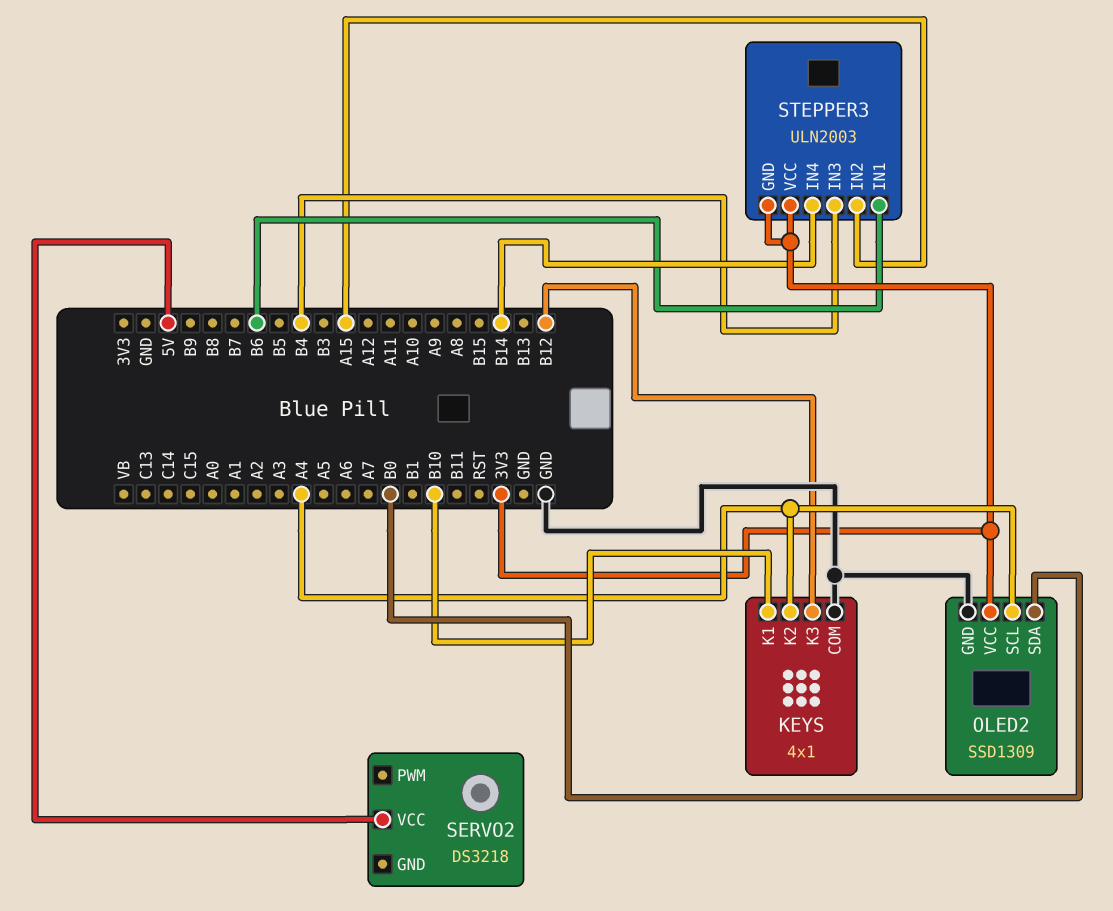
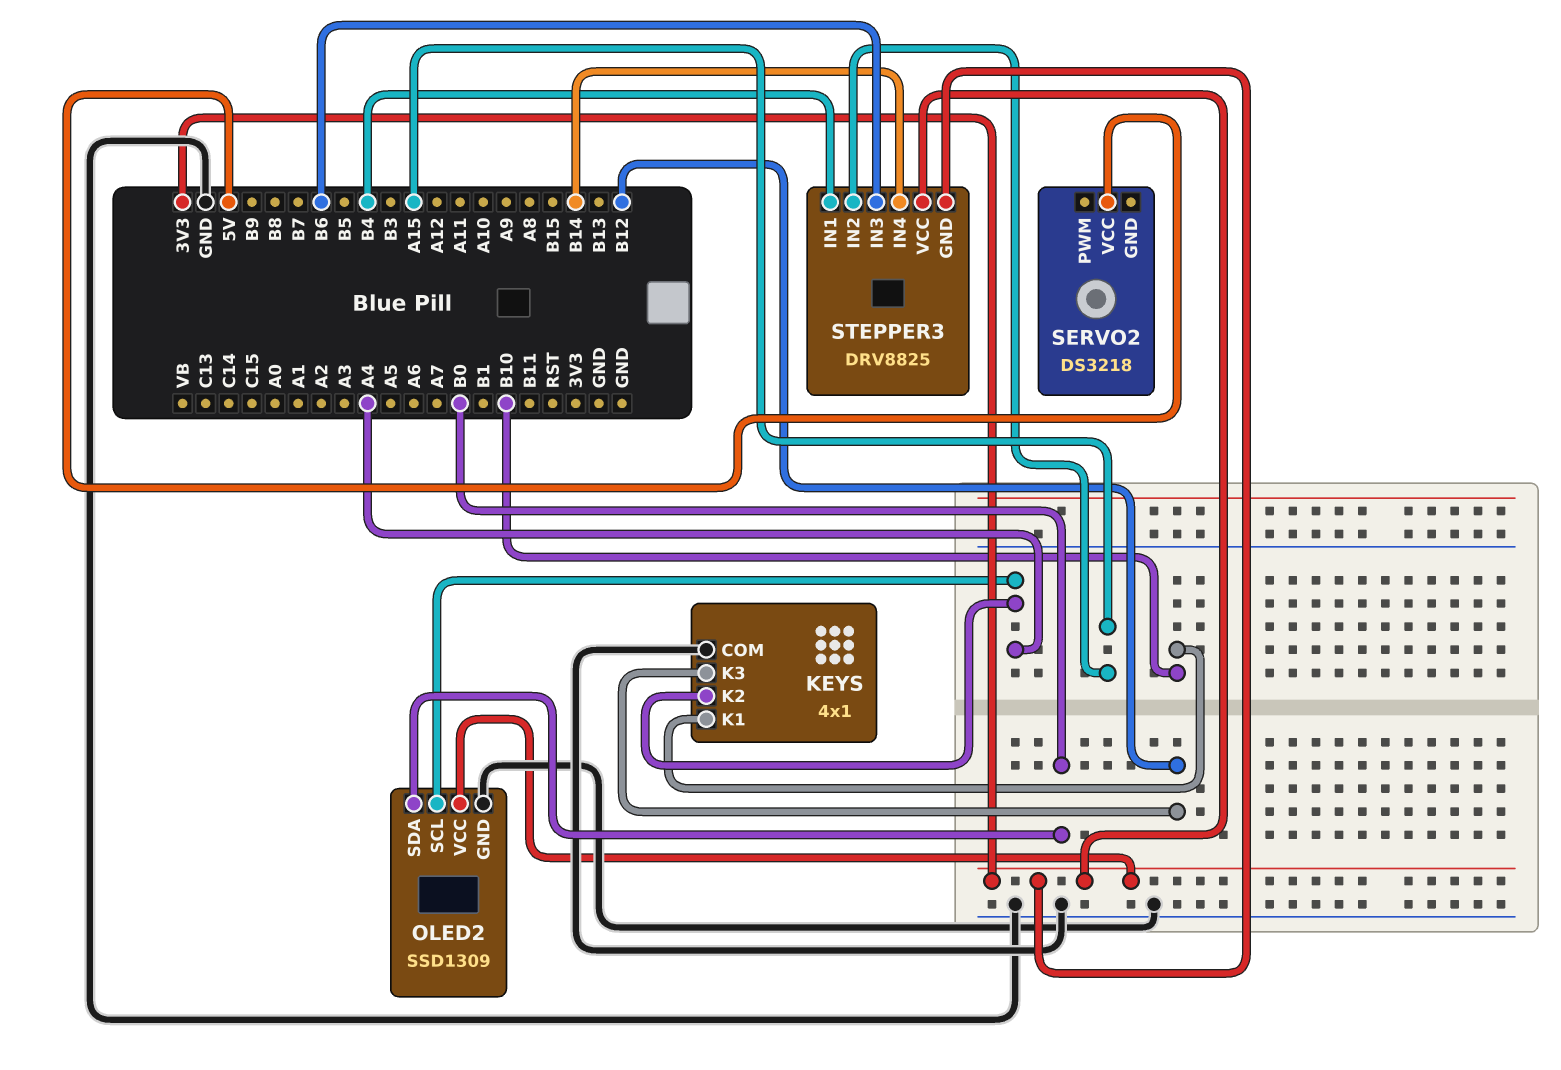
STEPPER3: ULN2003 -> DRV8825
STEPPER3 pin IN1: B6 -> B4
STEPPER3 pin IN3: B4 -> B6

